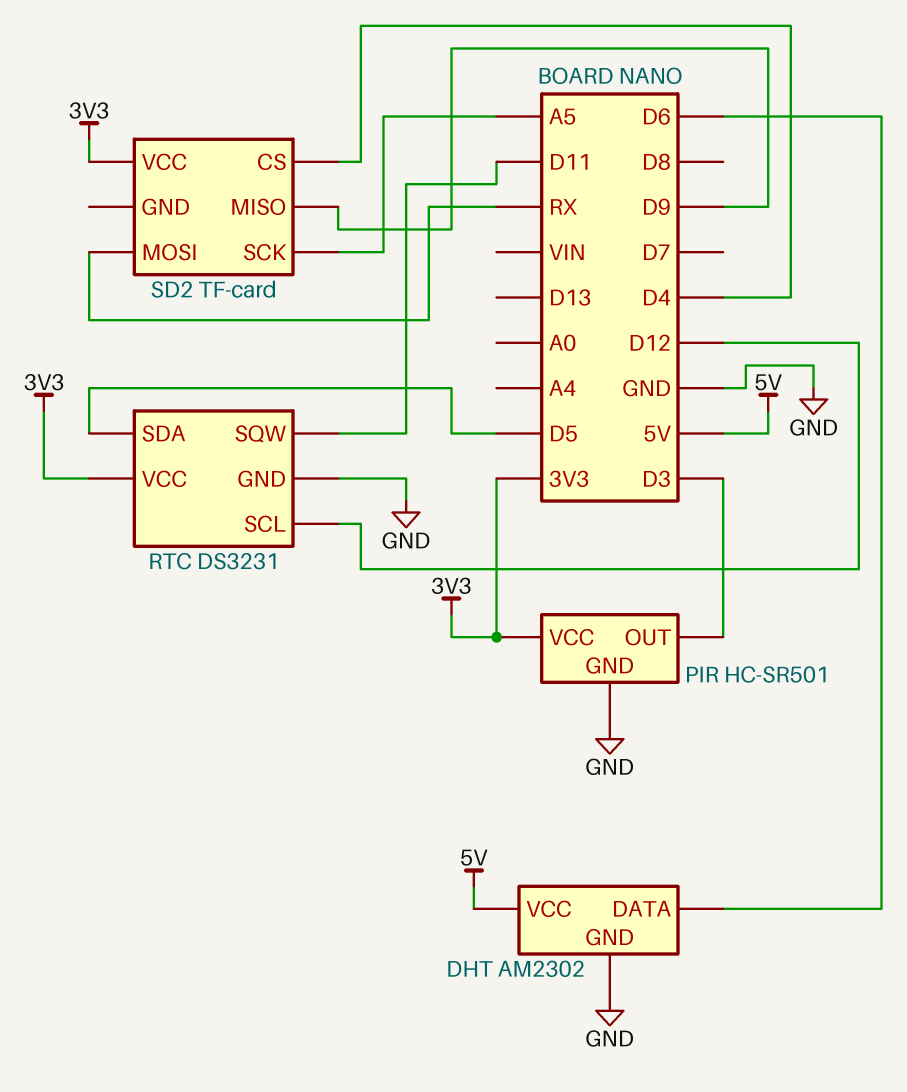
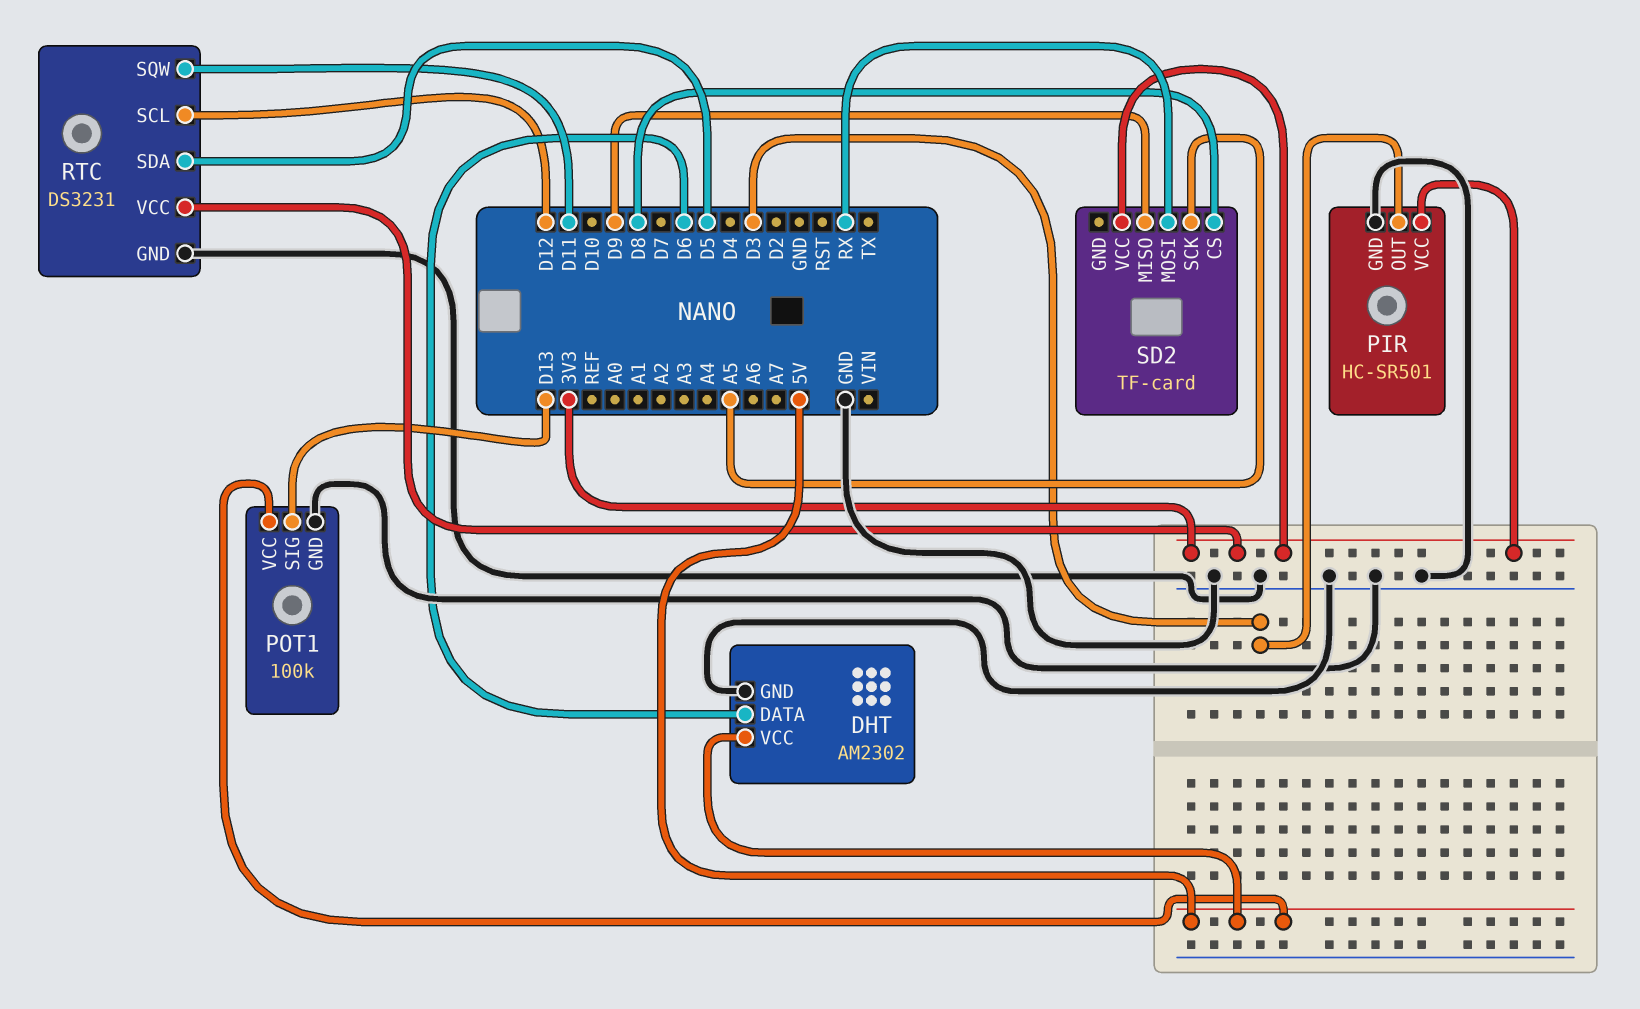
POT1: none -> 100k
POT1 pin GND: none -> GND
POT1 pin SIG: none -> D13
POT1 pin VCC: none -> 5V
SD2 pin CS: D4 -> D8

